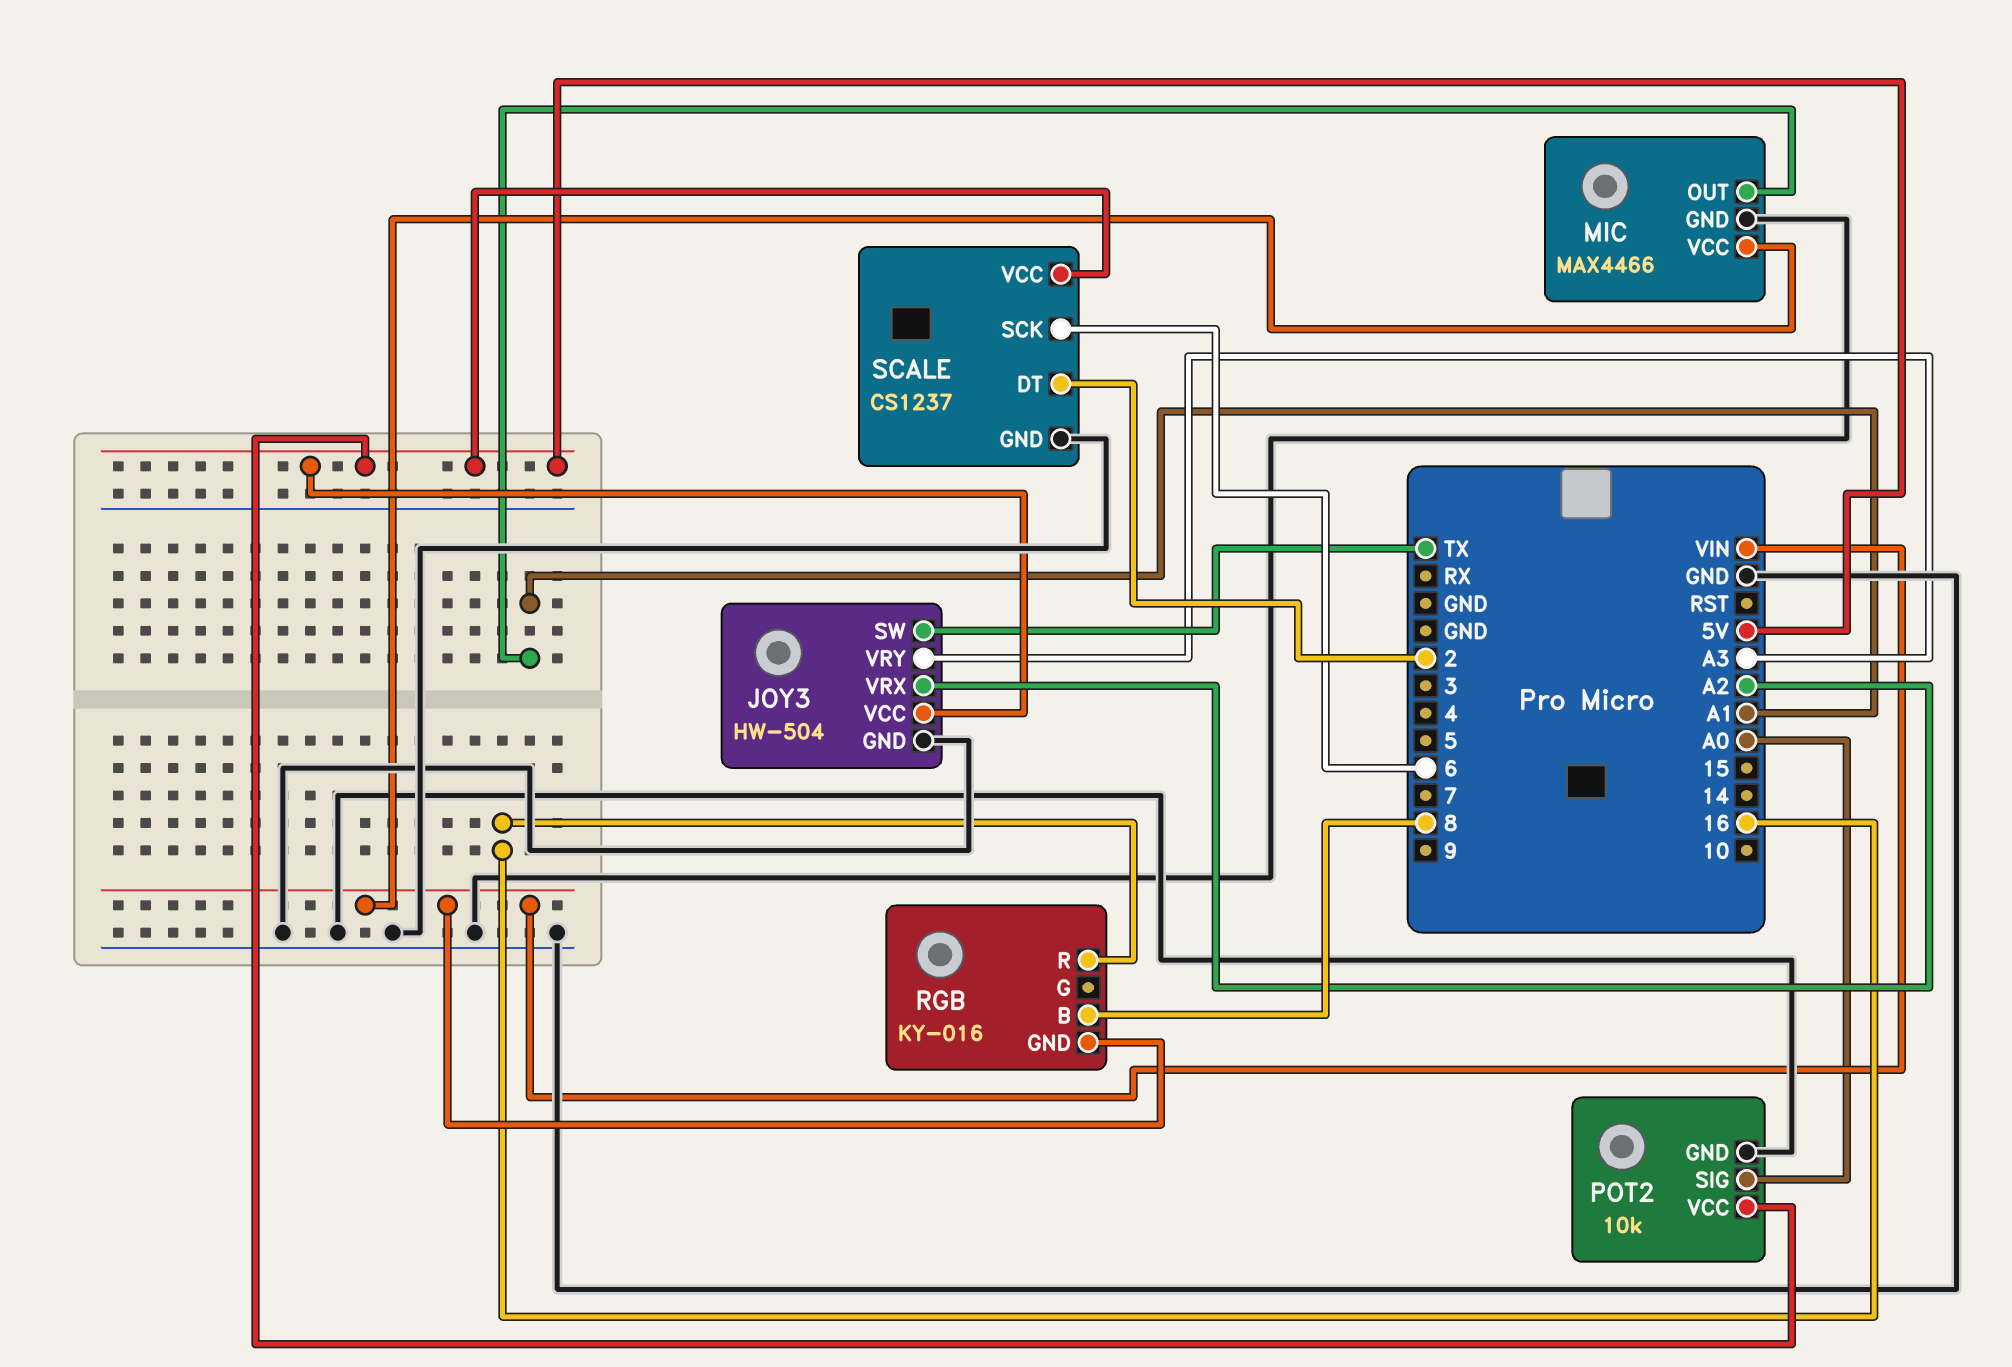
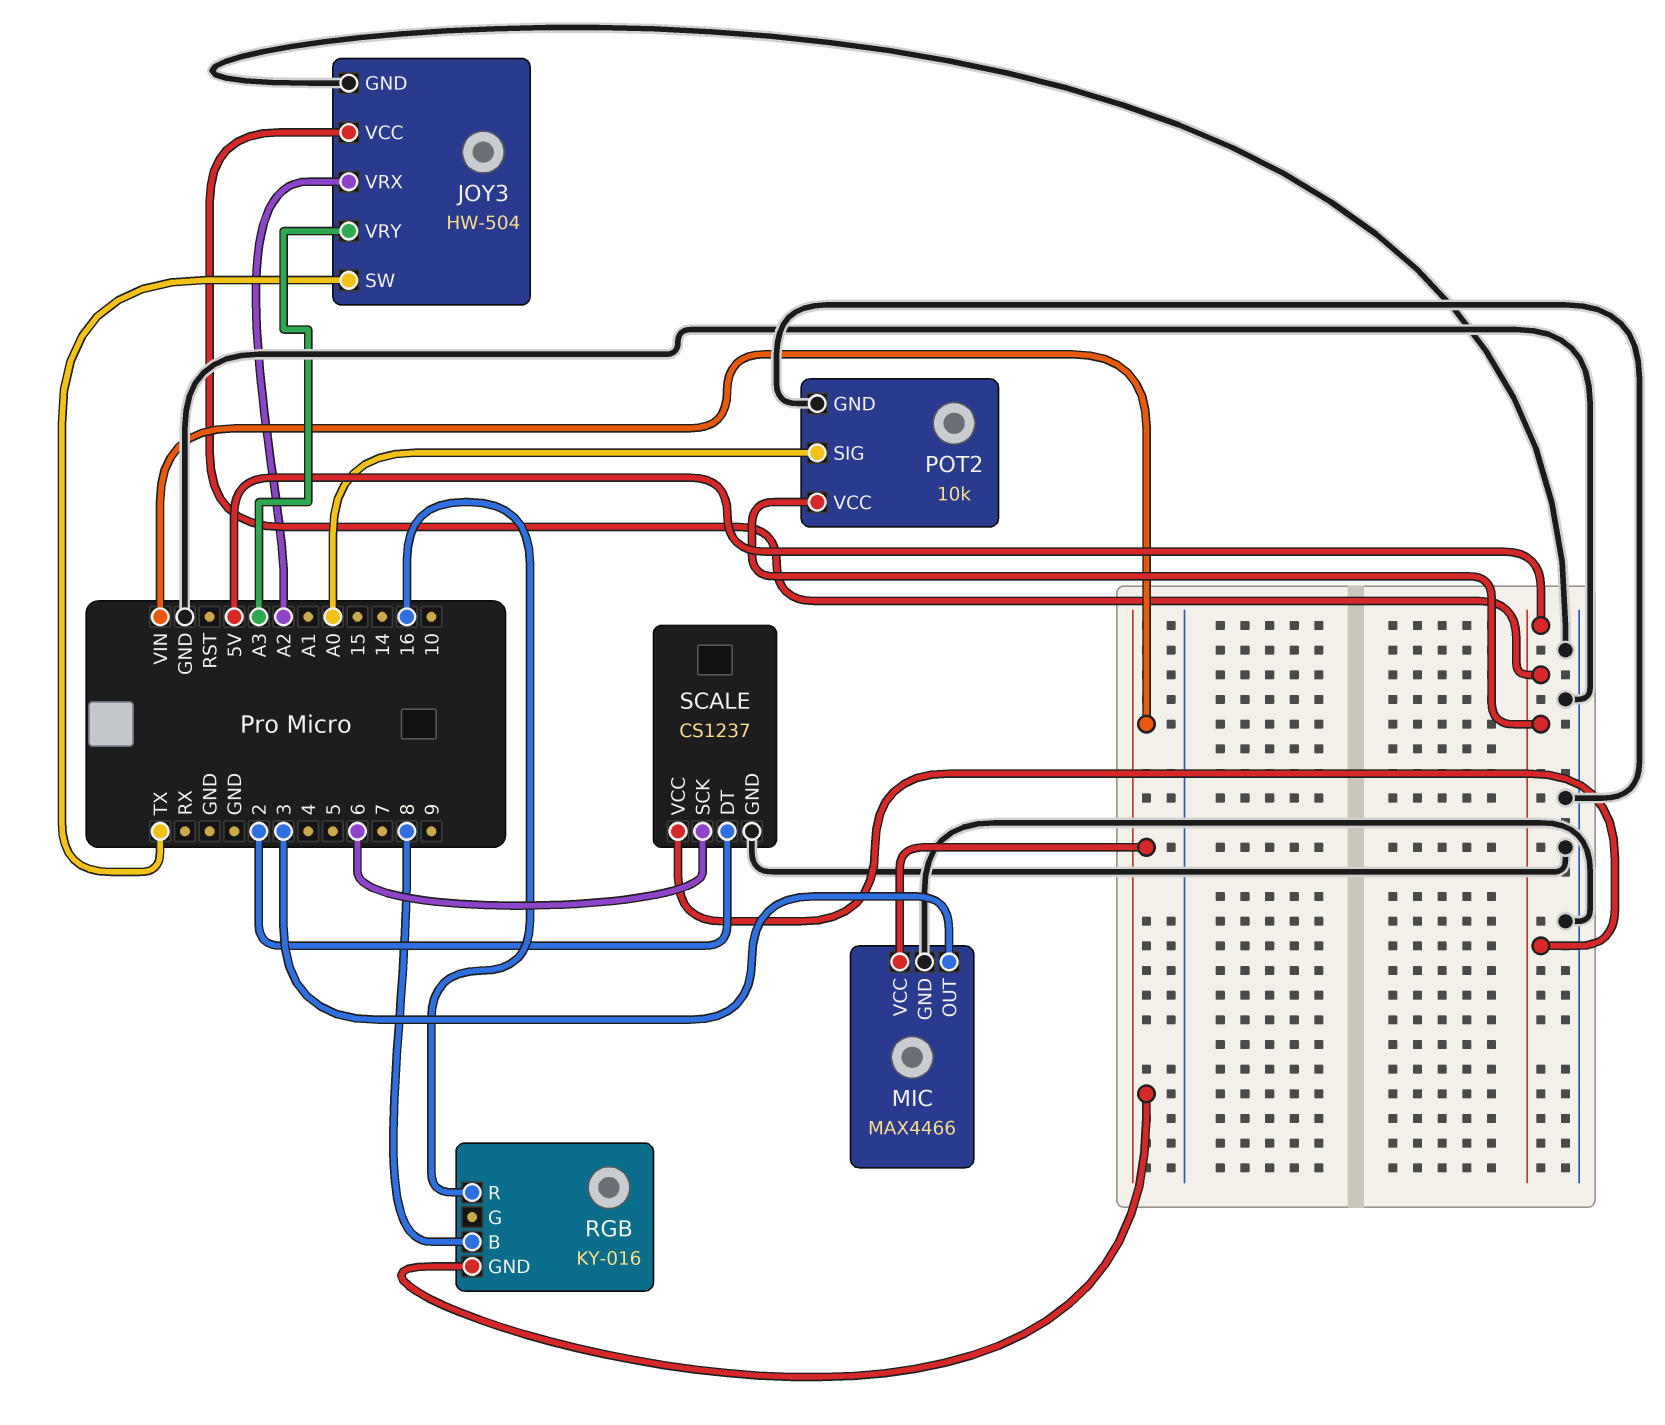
MIC pin OUT: A1 -> 3

